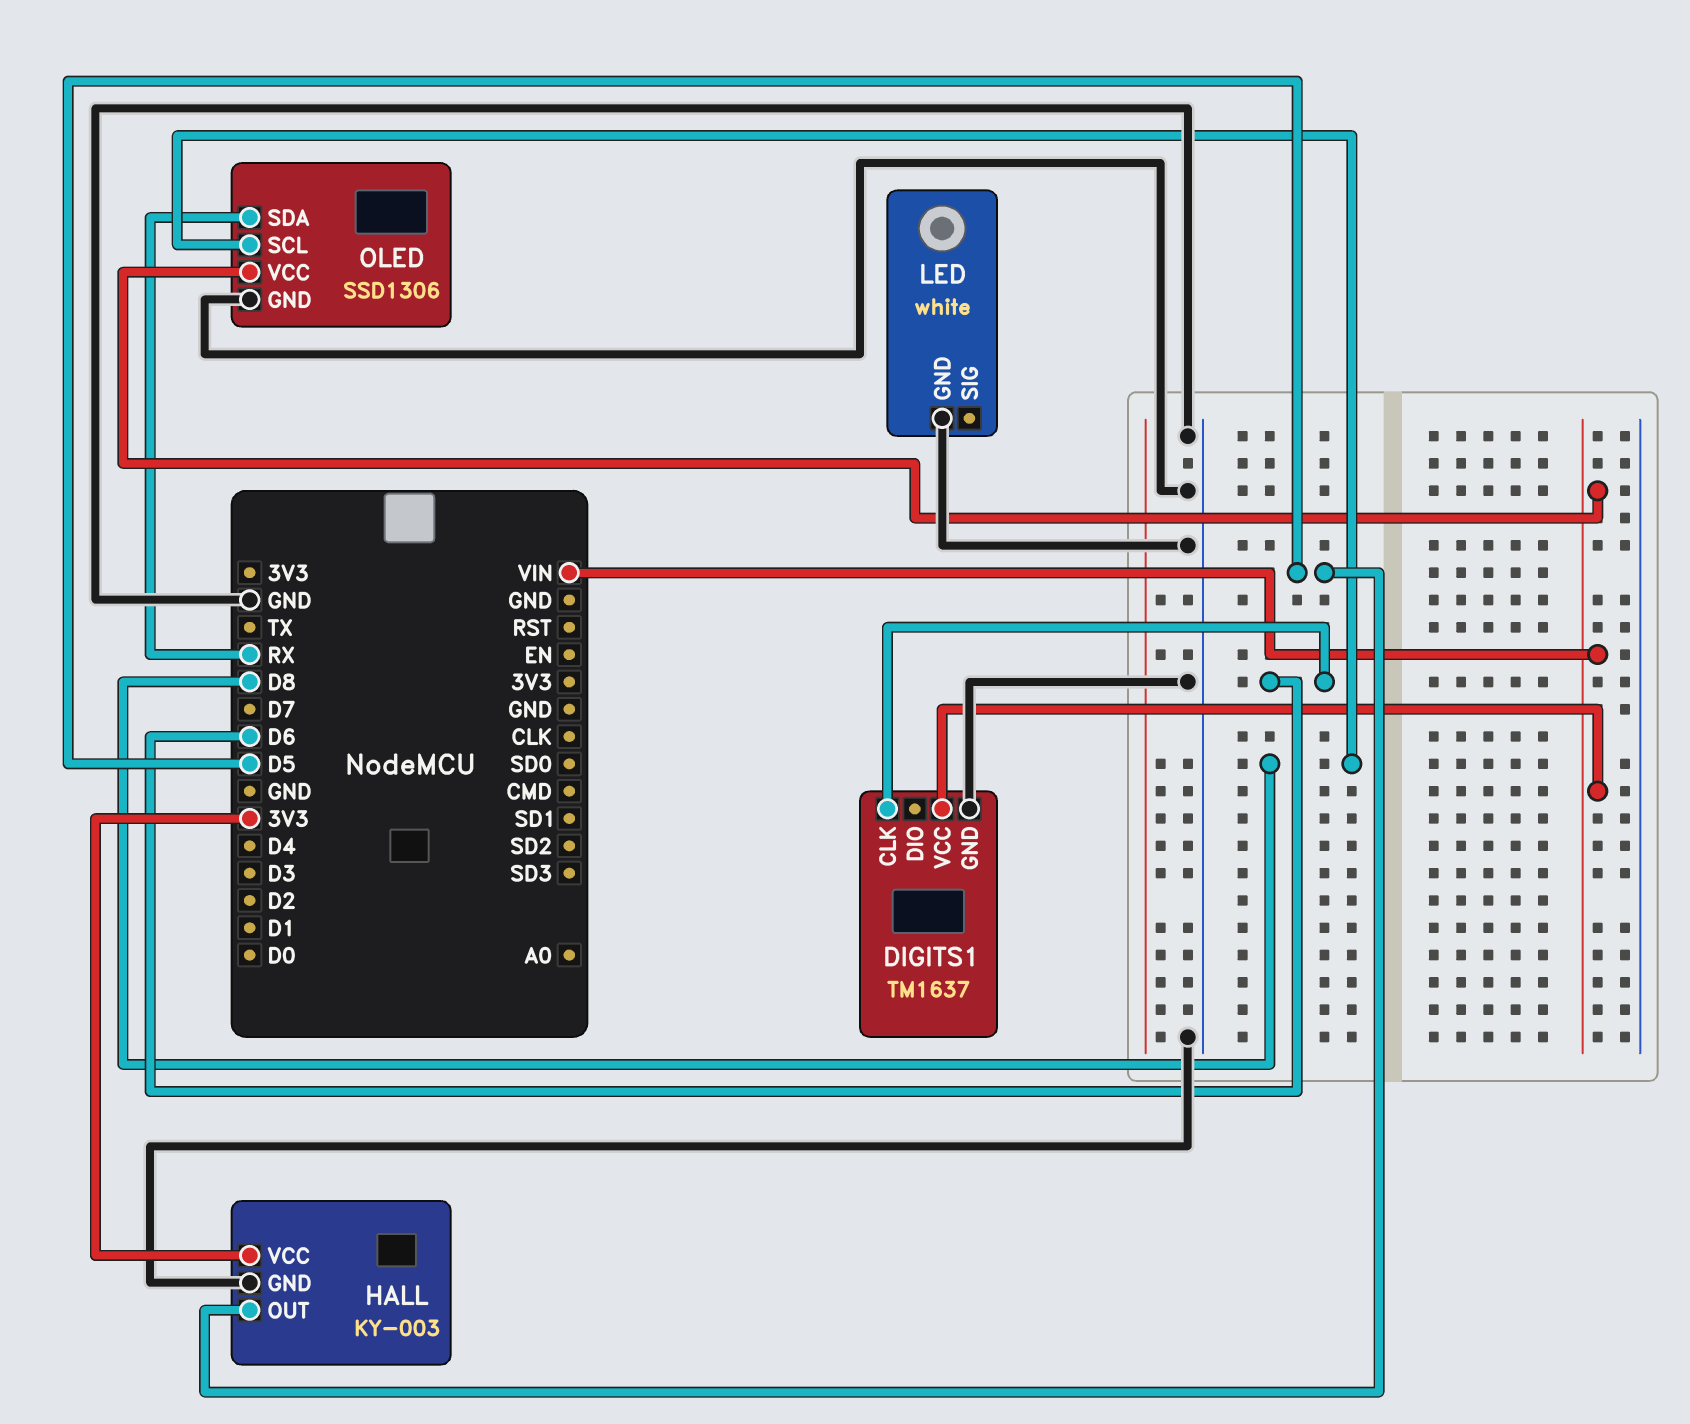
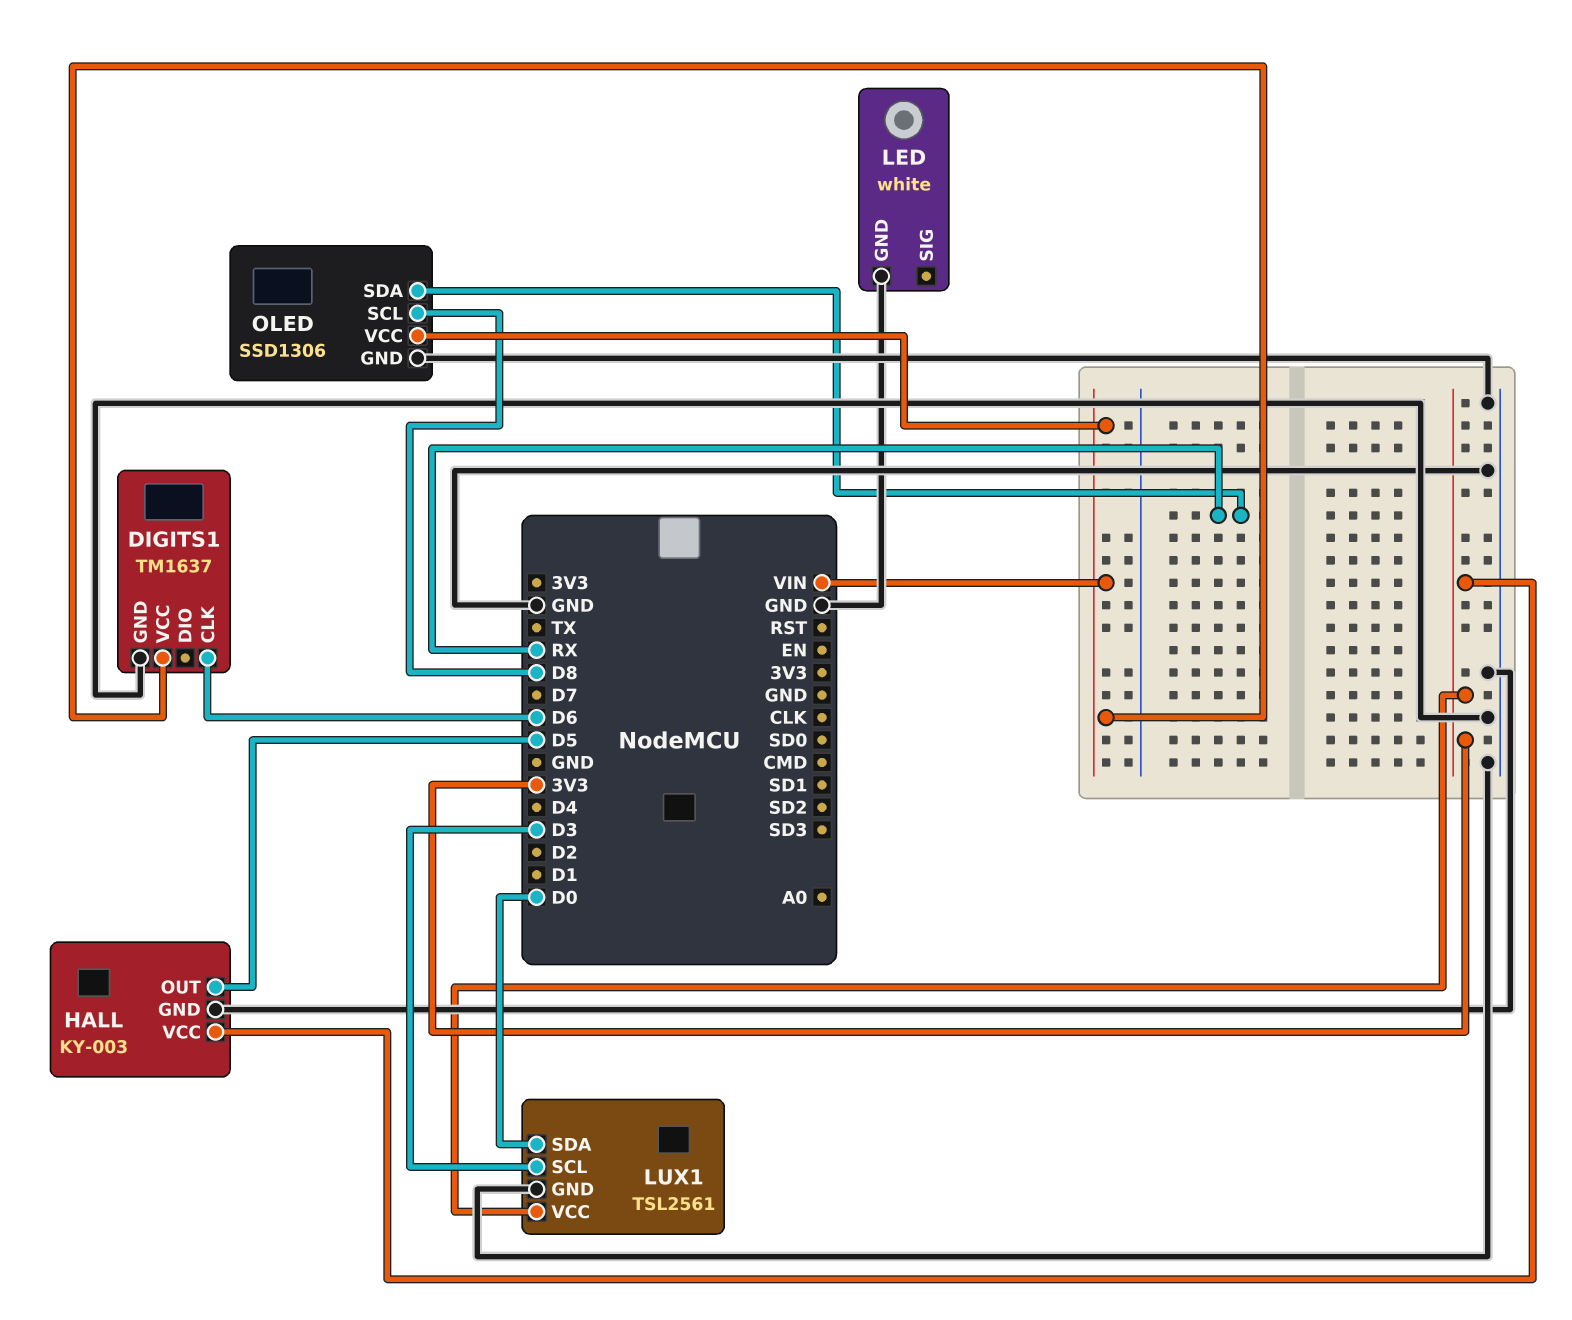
LUX1: none -> TSL2561
LUX1 pin GND: none -> GND
LUX1 pin SCL: none -> D3
LUX1 pin SDA: none -> D0
LUX1 pin VCC: none -> 3V3

